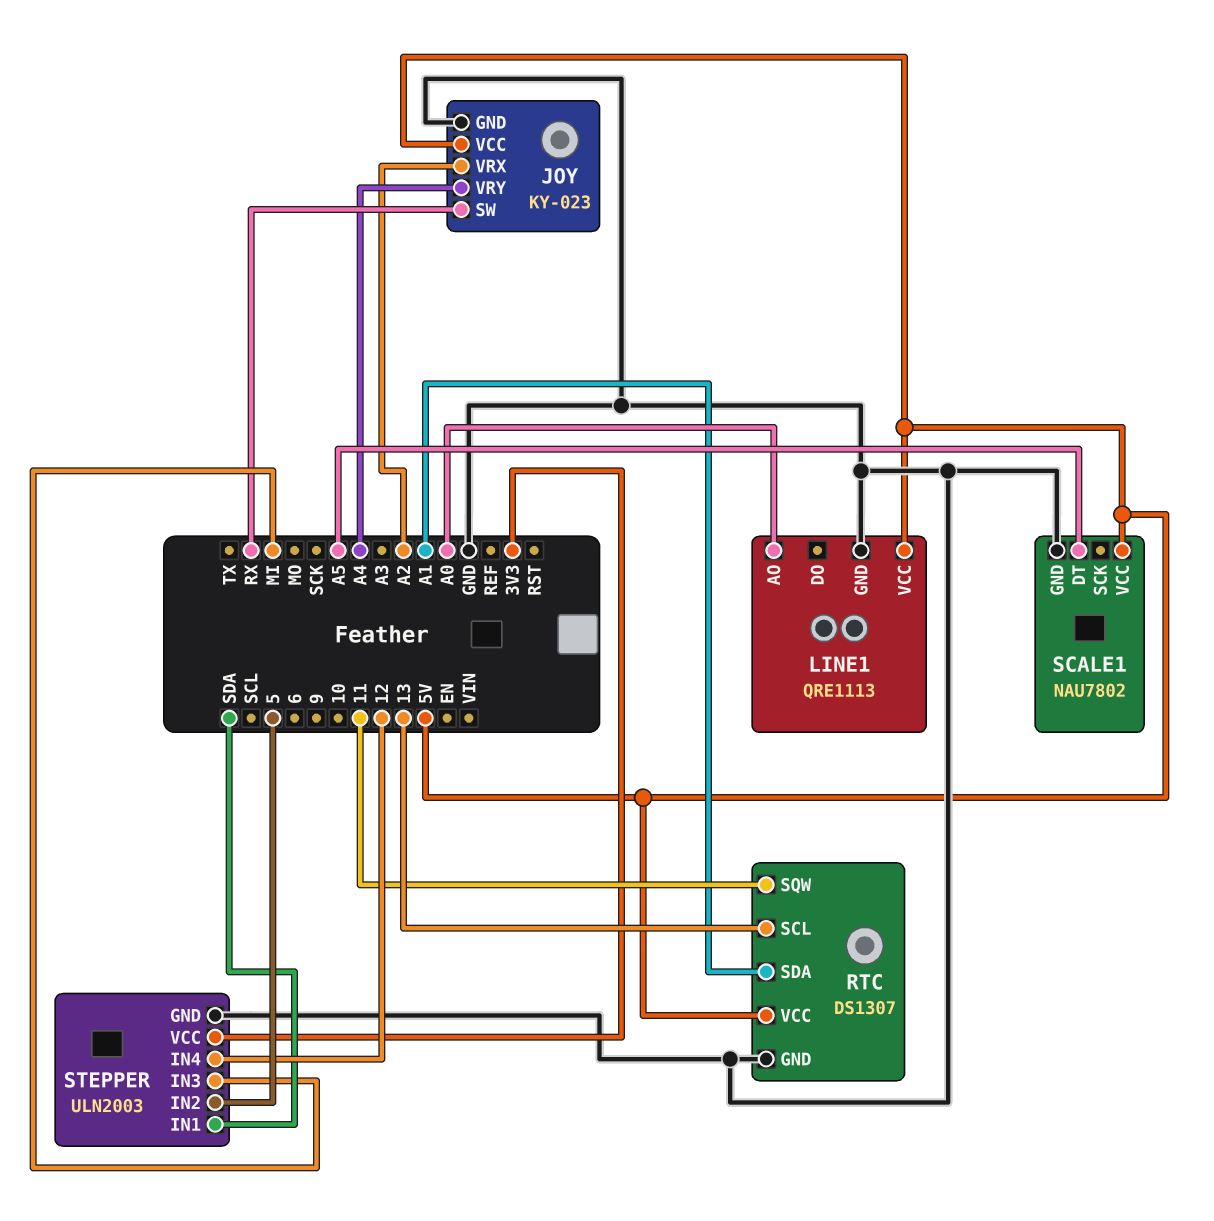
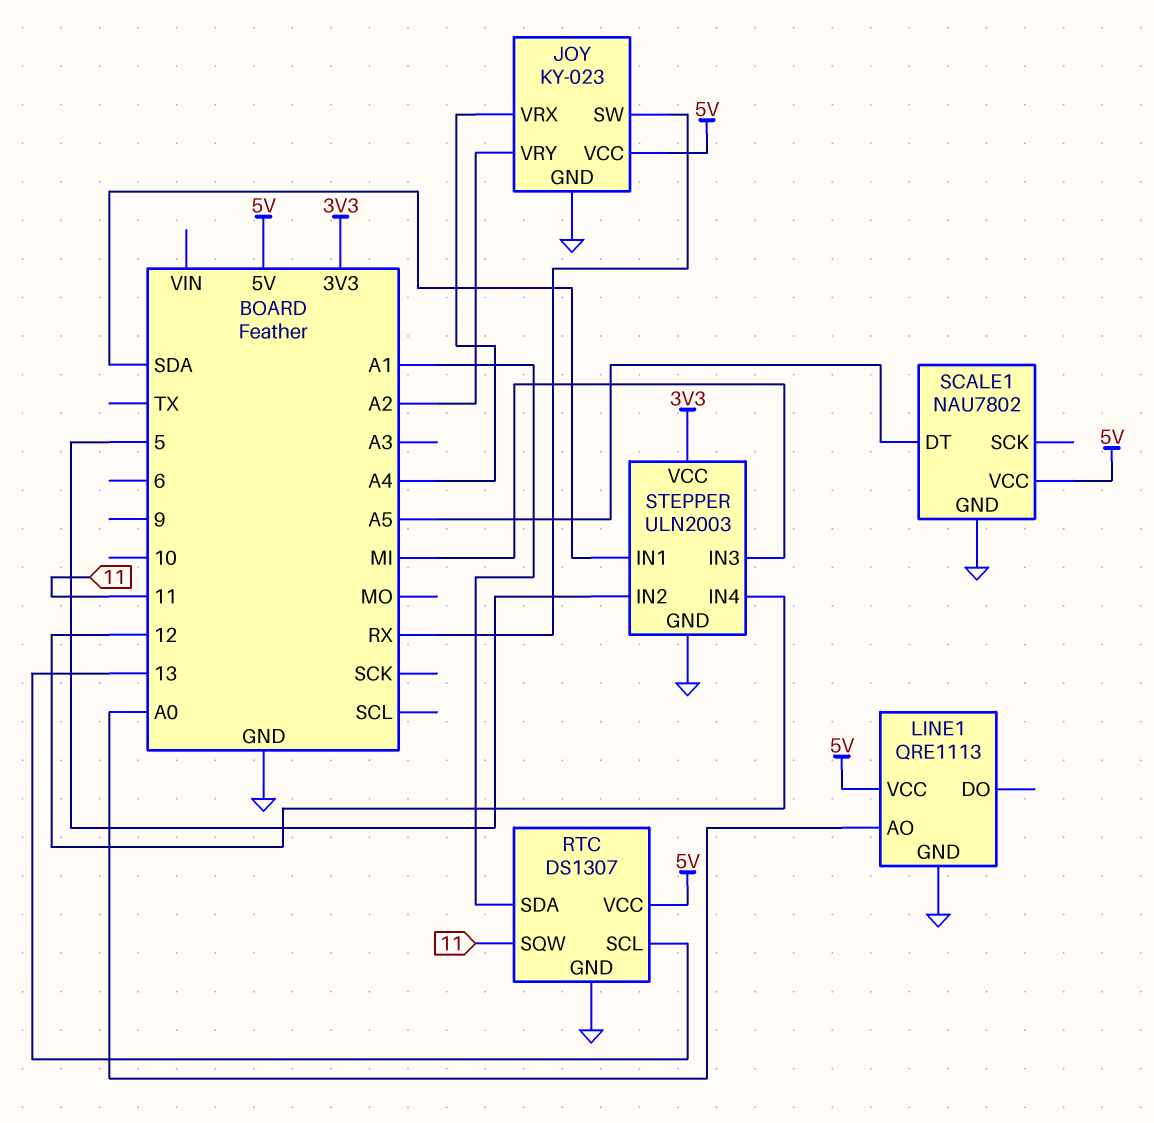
JOY pin VRX: A2 -> A4
JOY pin VRY: A4 -> A2

